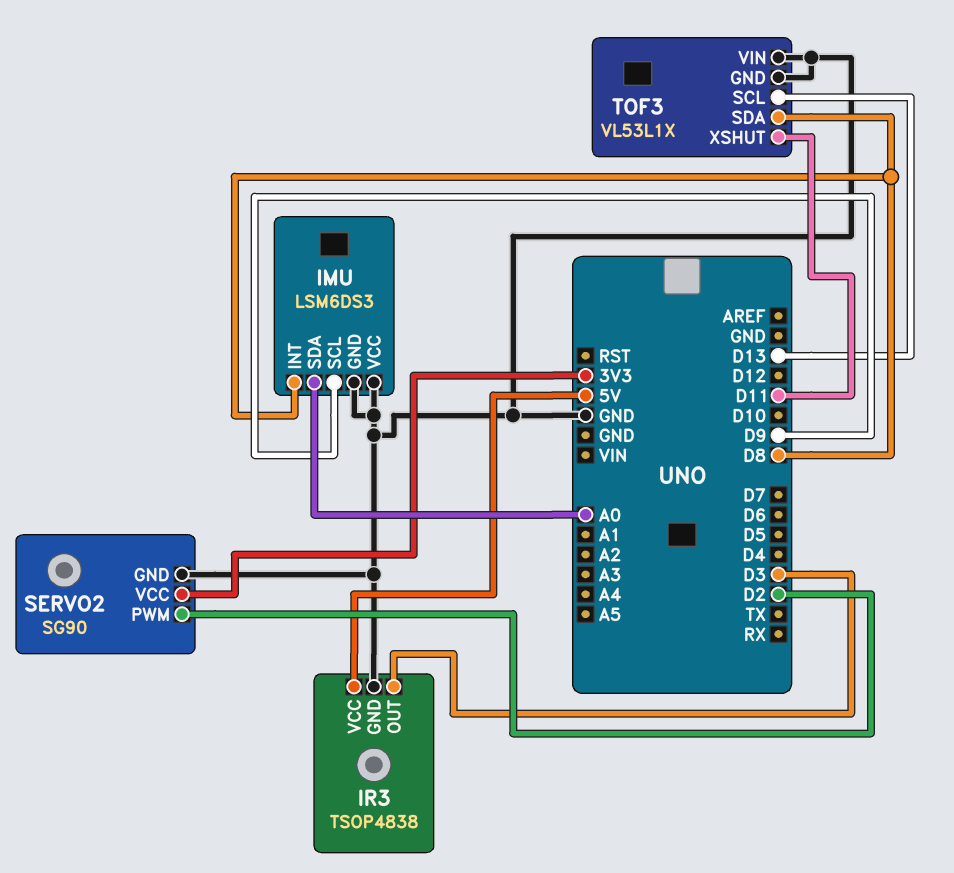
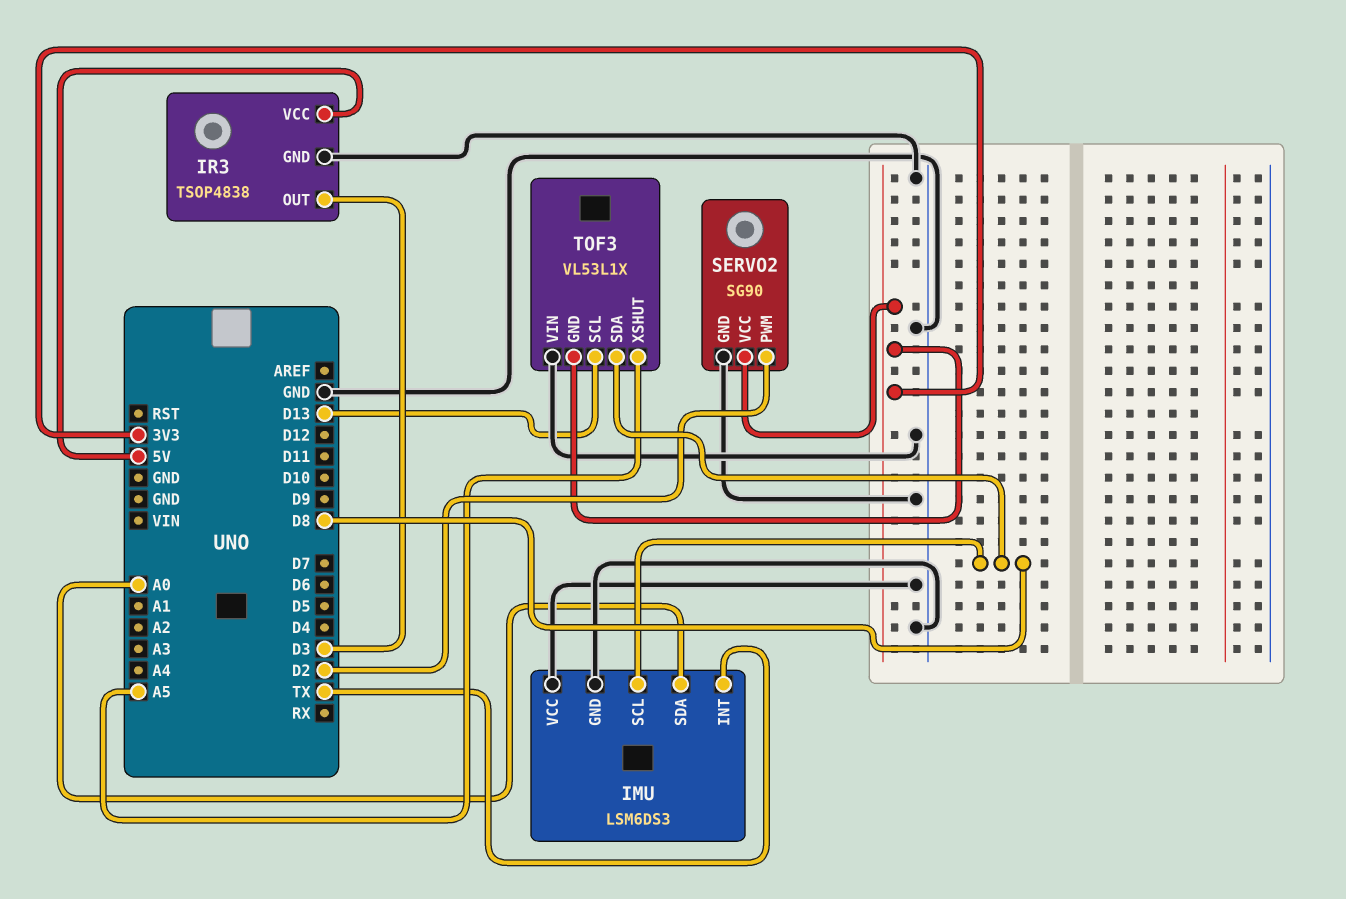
IMU pin INT: D8 -> TX
IMU pin SCL: D9 -> D8
TOF3 pin GND: GND -> 3V3
TOF3 pin XSHUT: D11 -> A5

